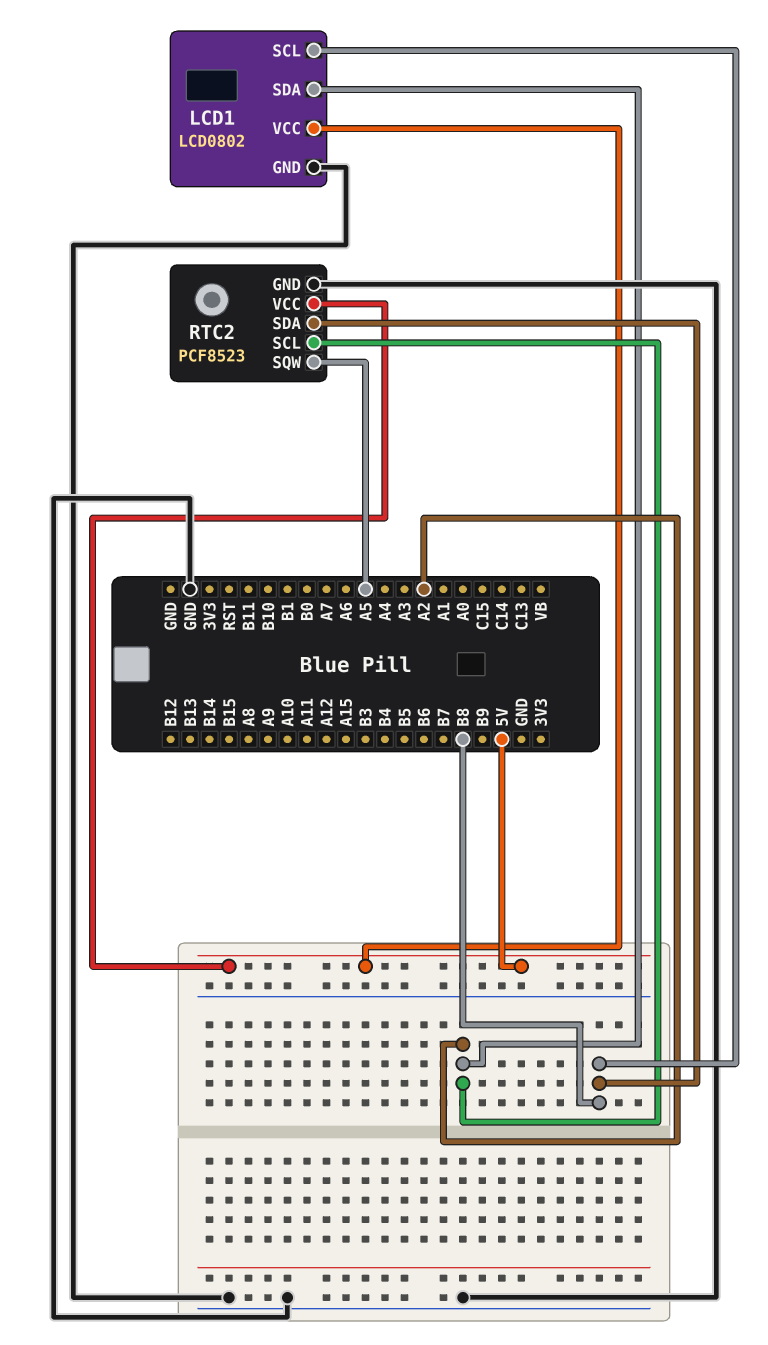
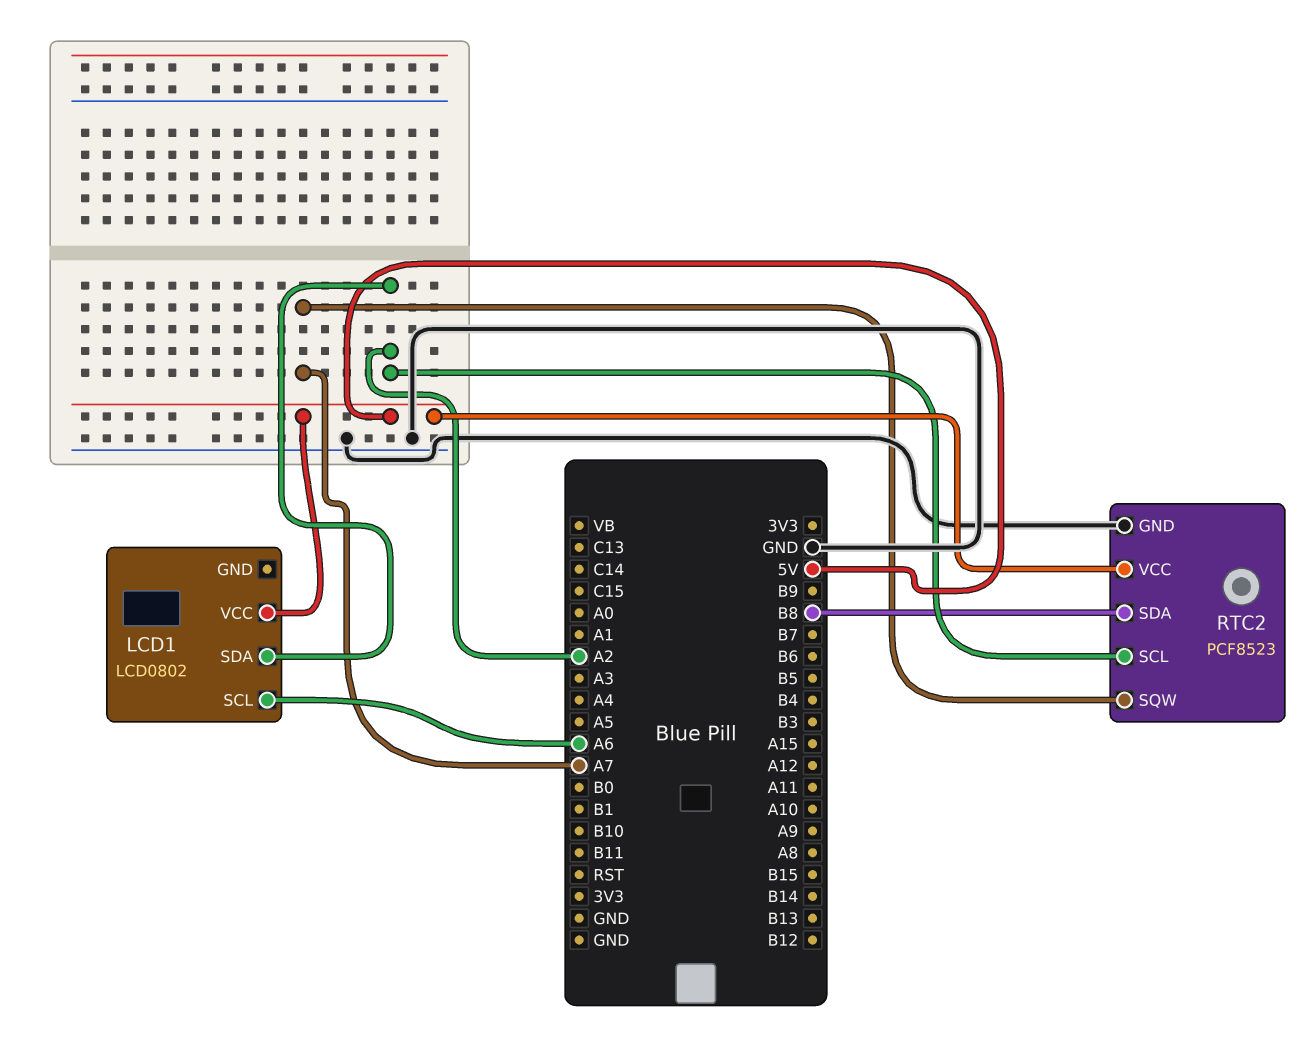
LCD1 pin GND: GND -> none
LCD1 pin SCL: B8 -> A6
RTC2 pin SQW: A5 -> A7

